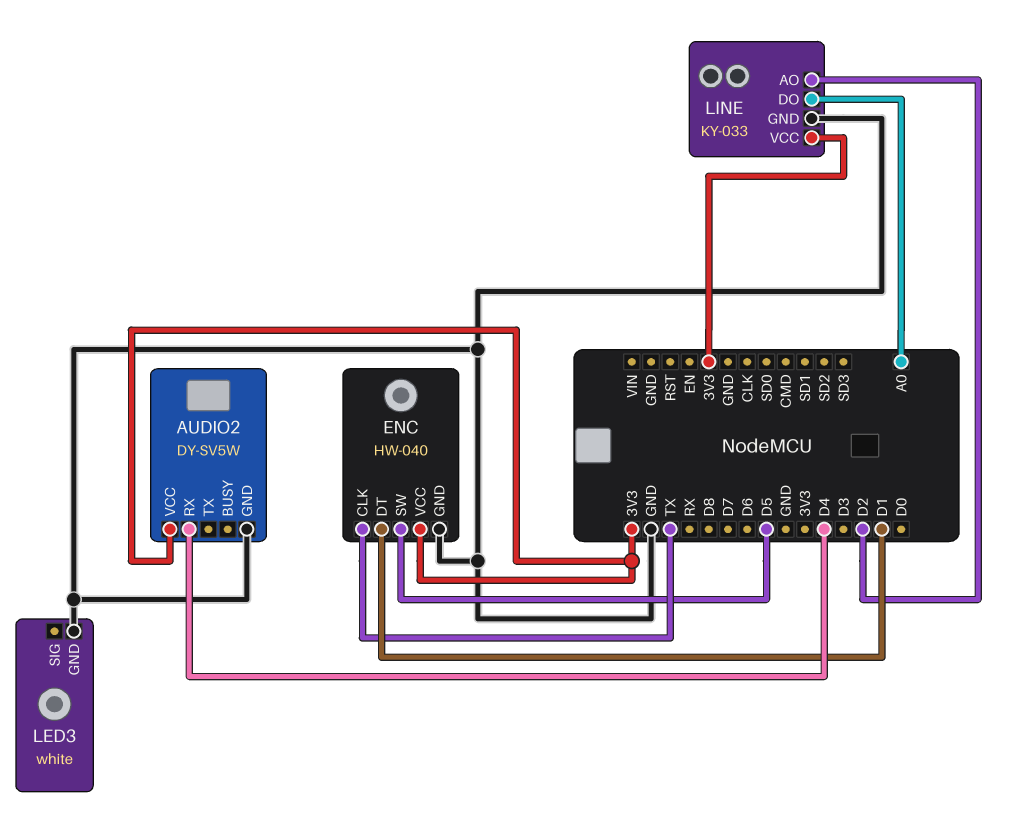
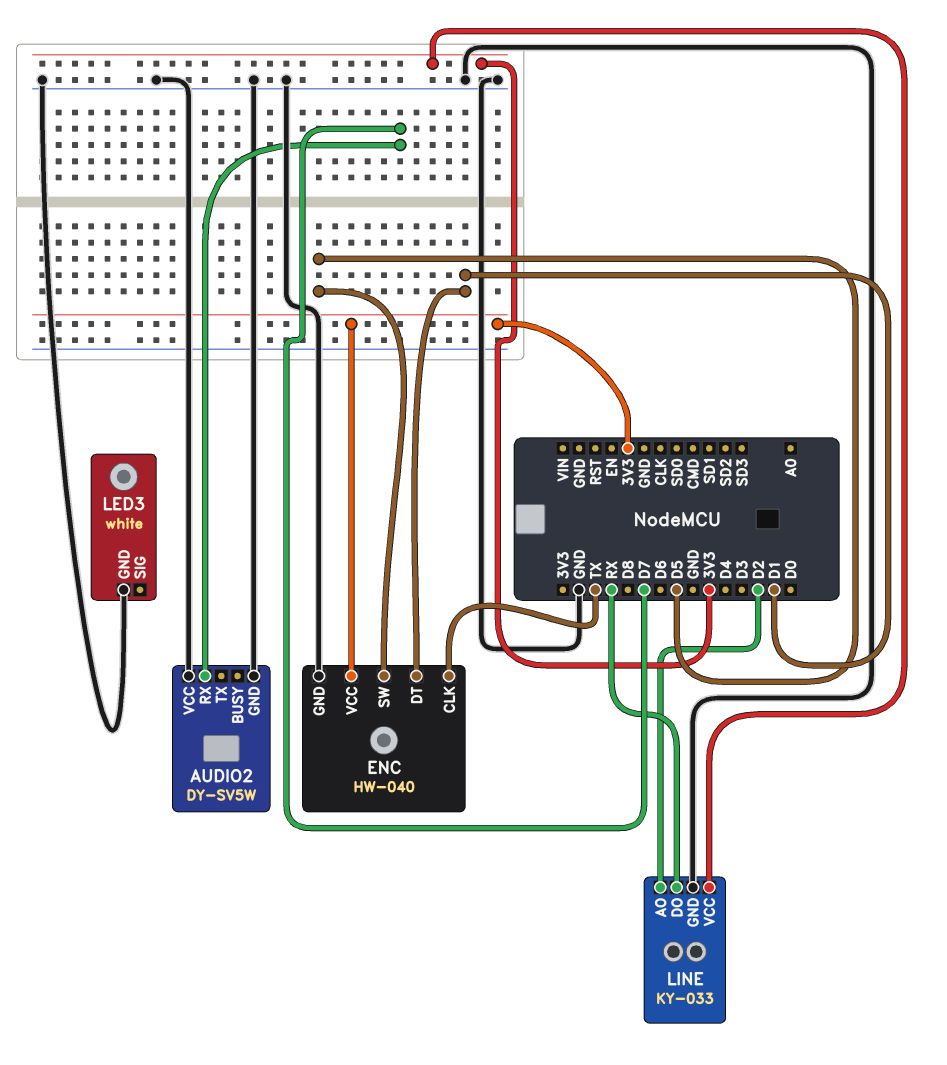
AUDIO2 pin RX: D4 -> D7
AUDIO2 pin VCC: 3V3 -> GND
LINE pin DO: A0 -> RX

